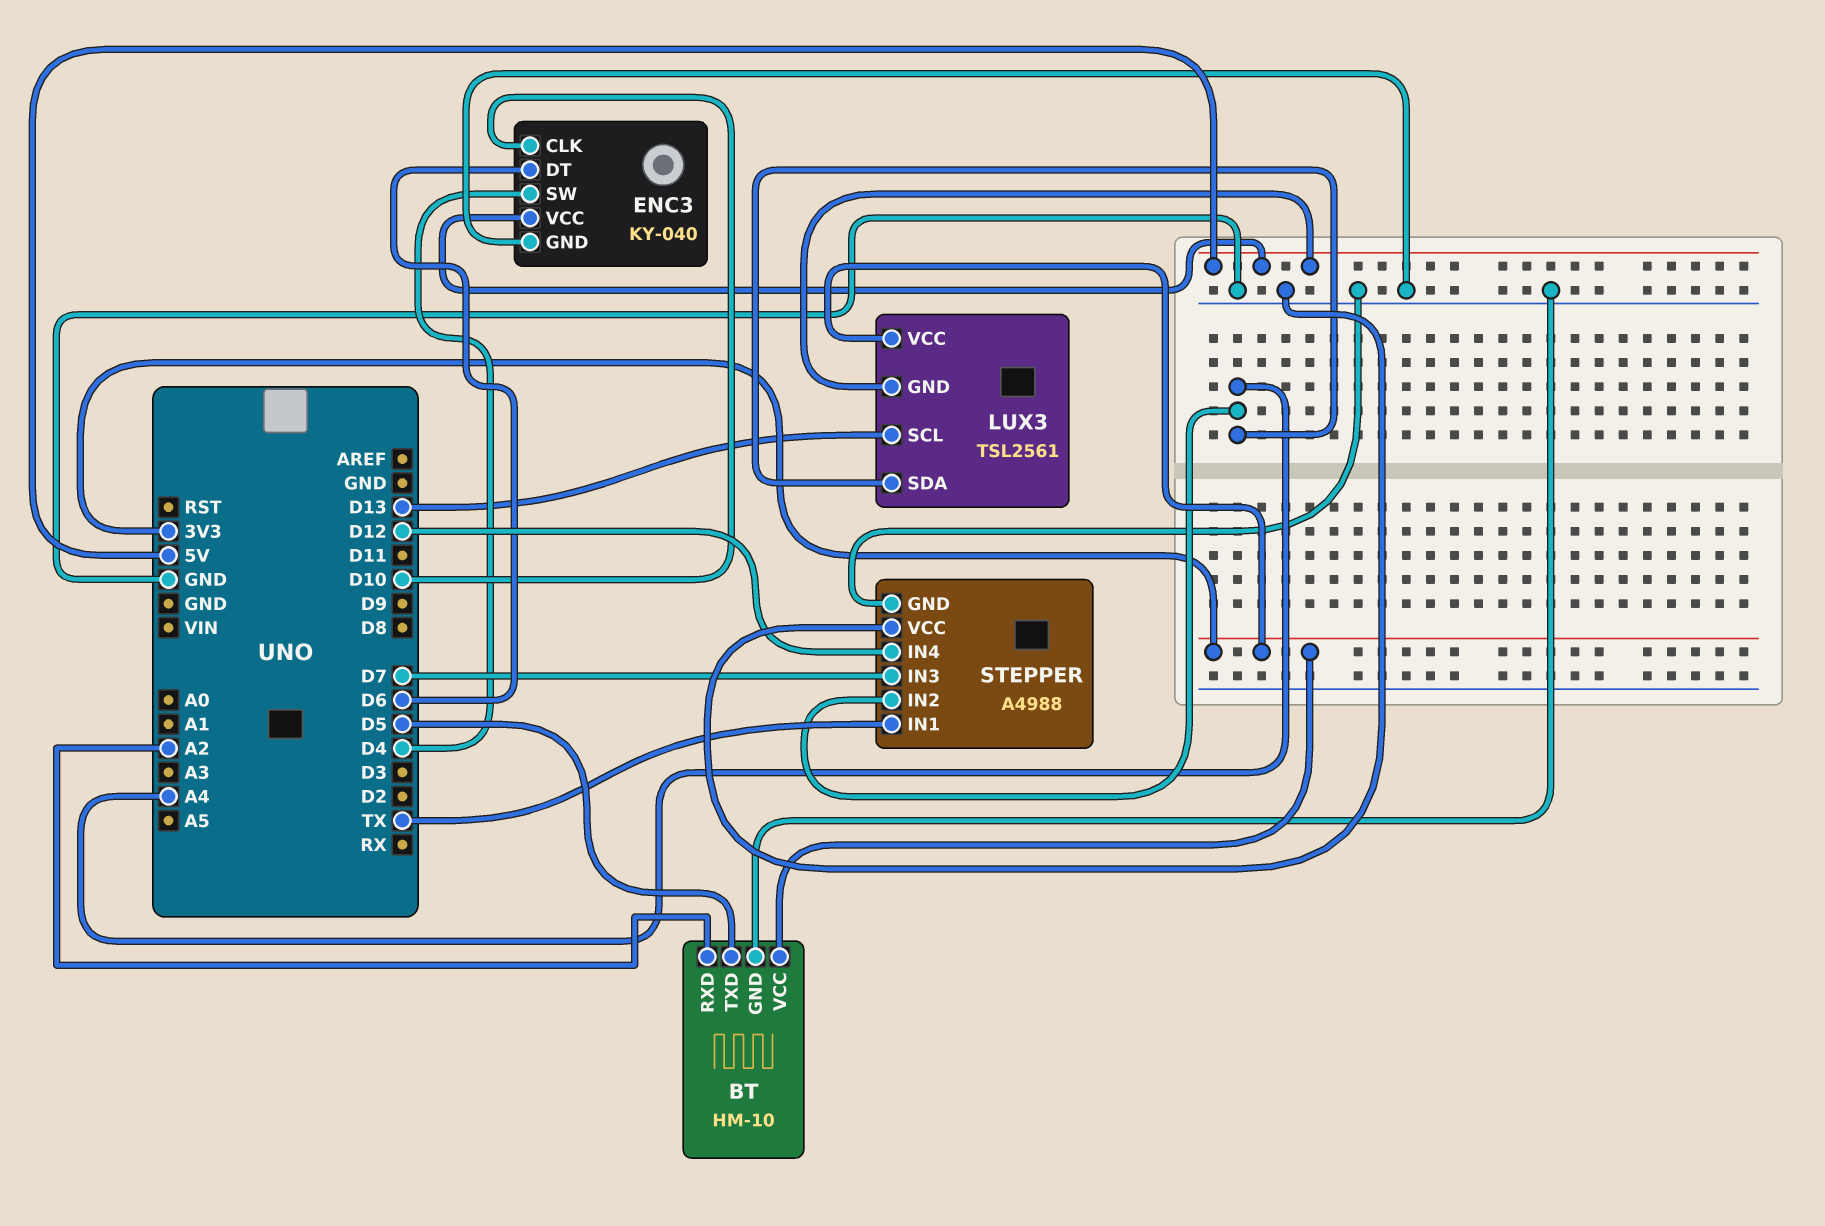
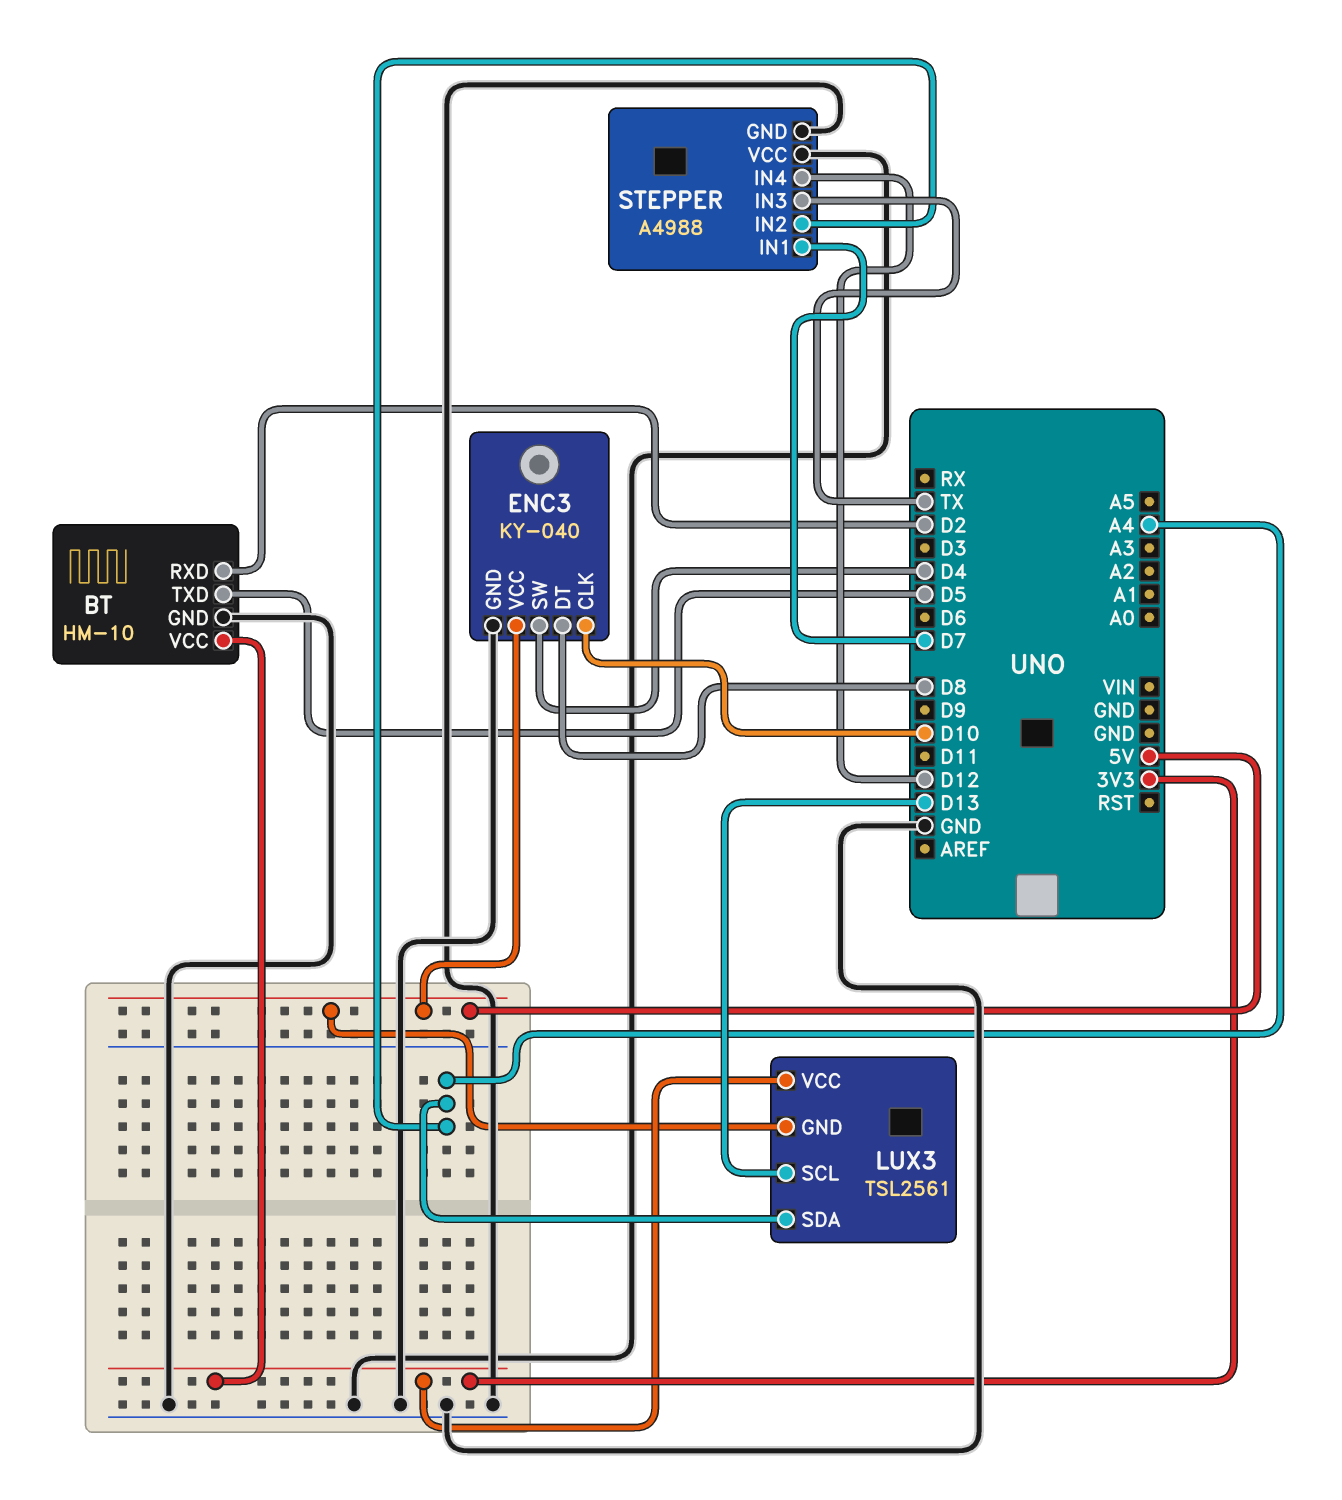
BT pin RXD: A2 -> D2
ENC3 pin DT: D6 -> D8
STEPPER pin IN1: TX -> D7
STEPPER pin IN3: D7 -> TX

